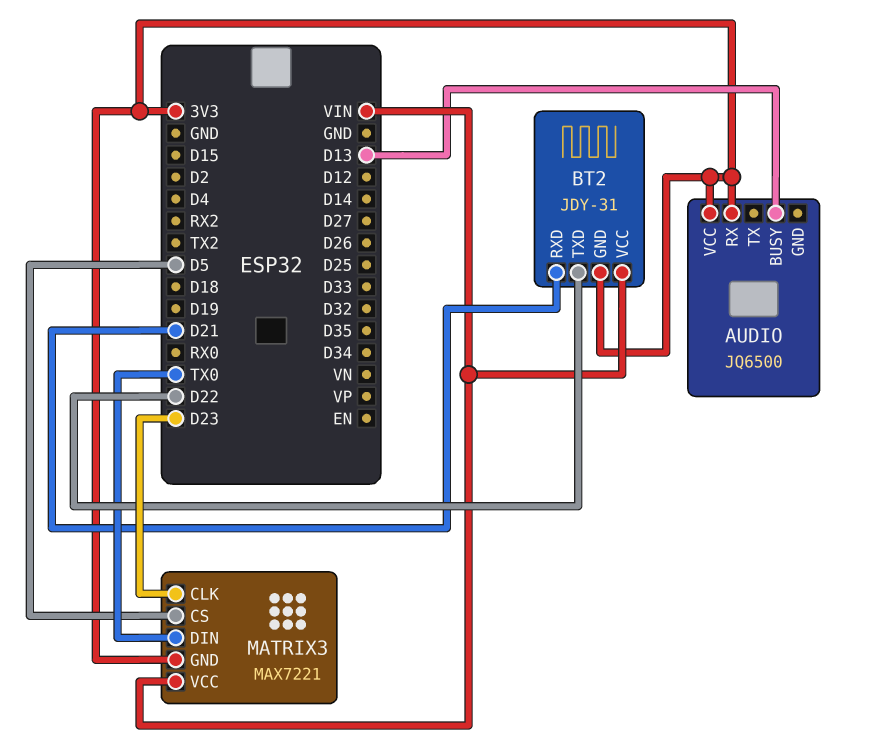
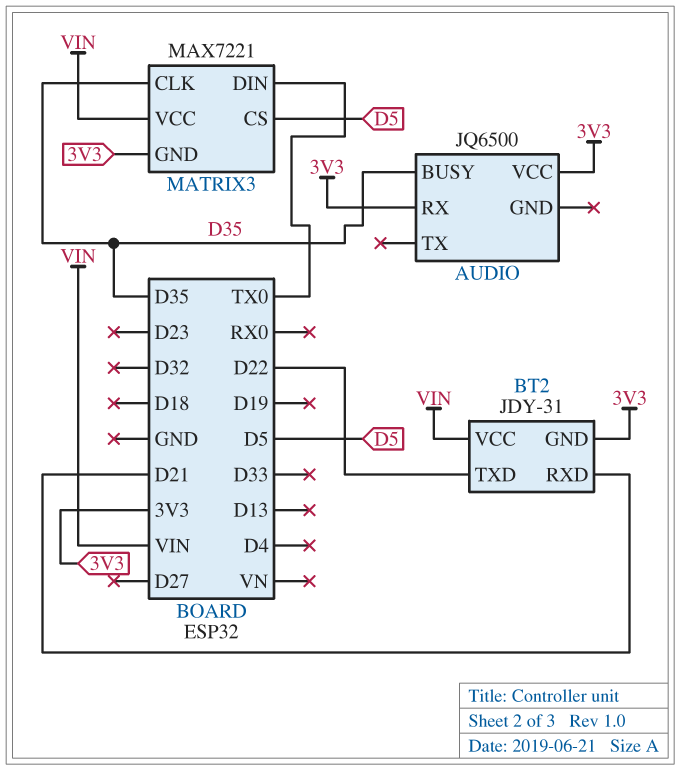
AUDIO pin BUSY: D13 -> D35
MATRIX3 pin CLK: D23 -> D35

